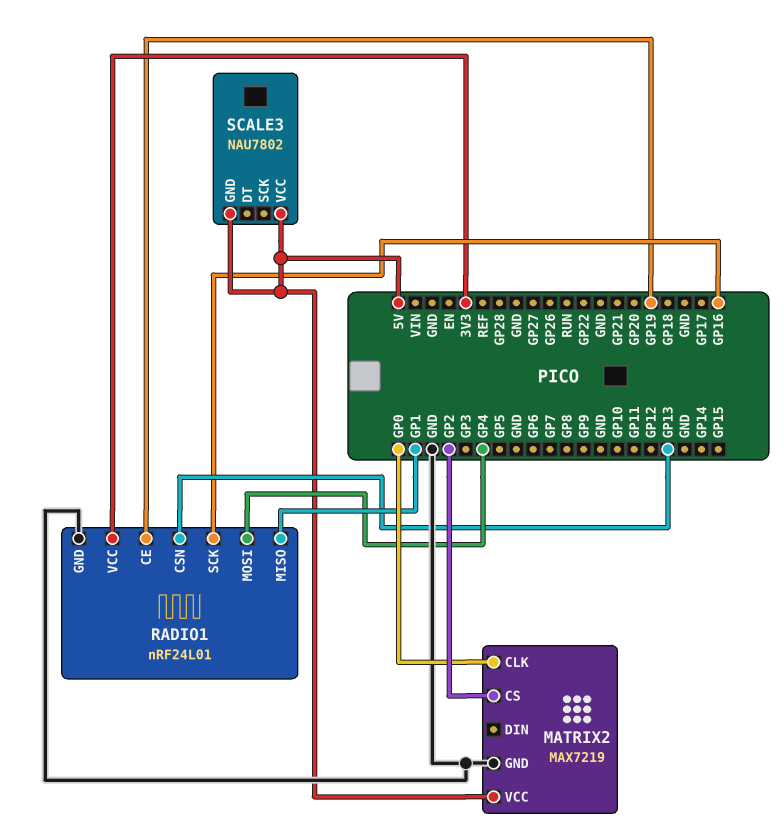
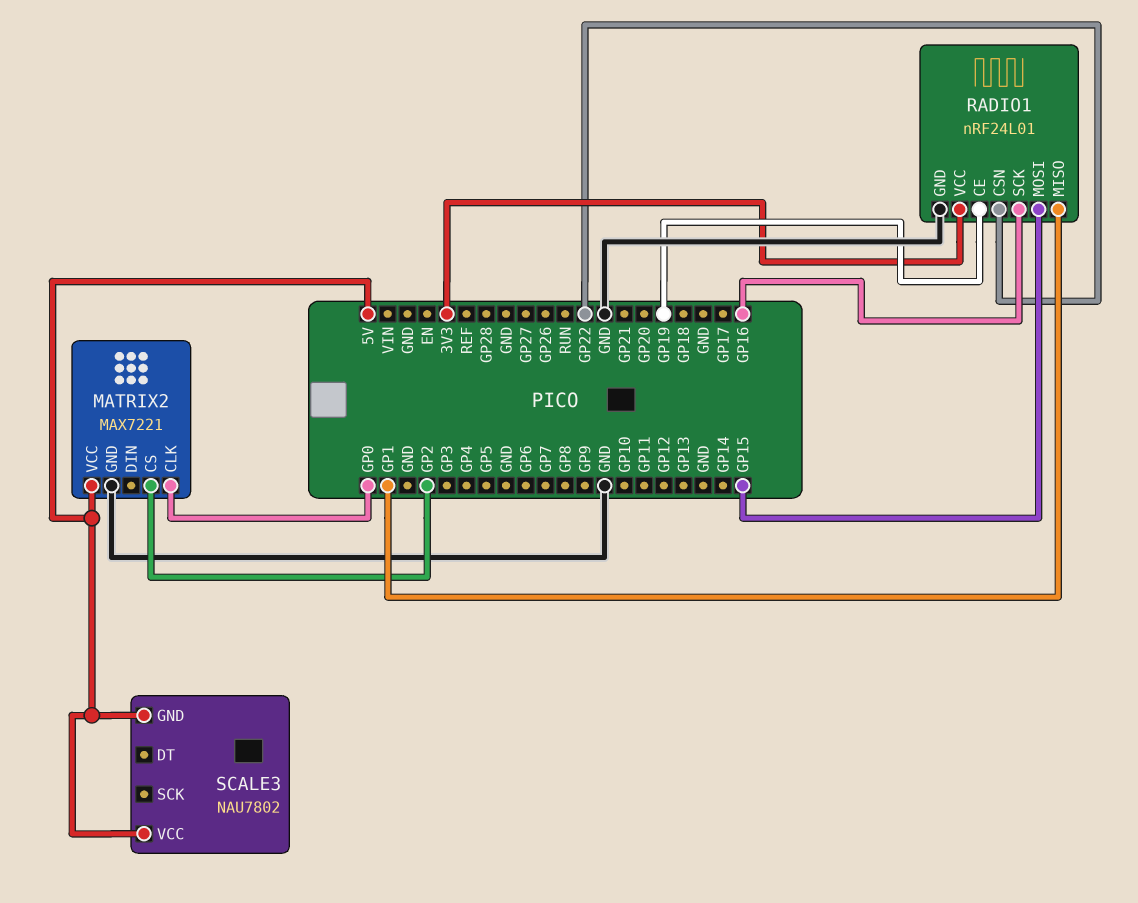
MATRIX2: MAX7219 -> MAX7221
RADIO1 pin CSN: GP13 -> GP22
RADIO1 pin MOSI: GP4 -> GP15

